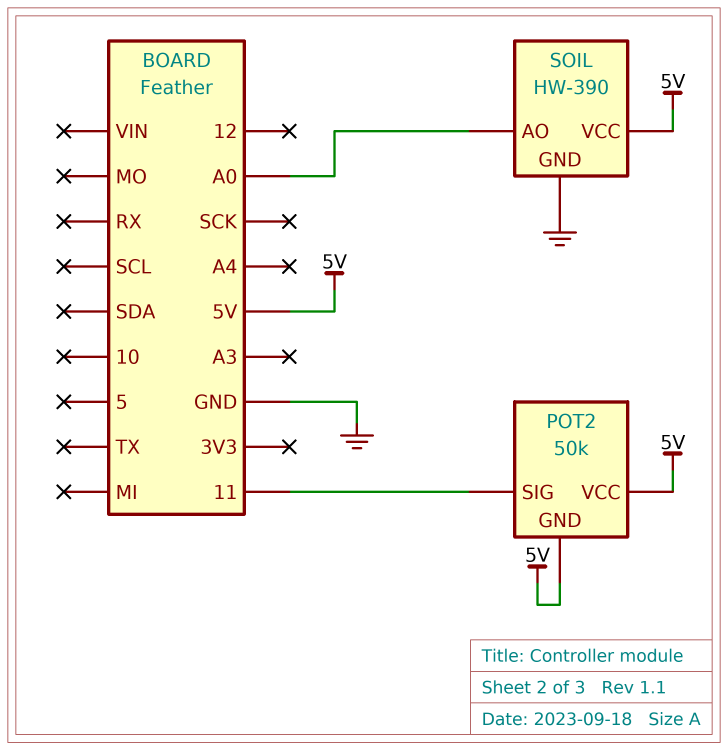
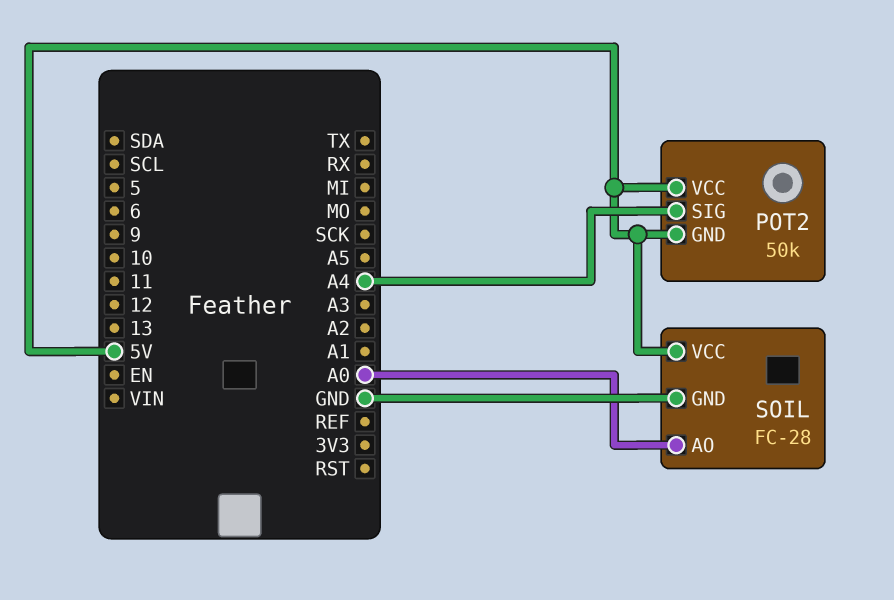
POT2 pin SIG: 11 -> A4
SOIL: HW-390 -> FC-28

